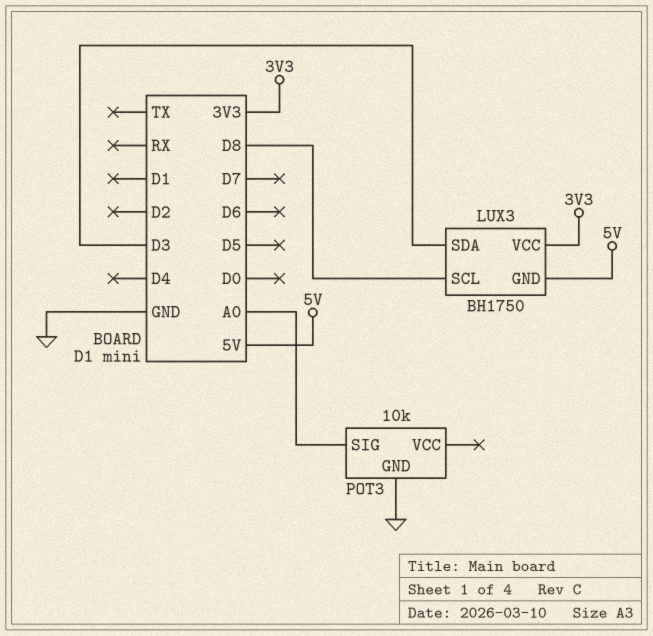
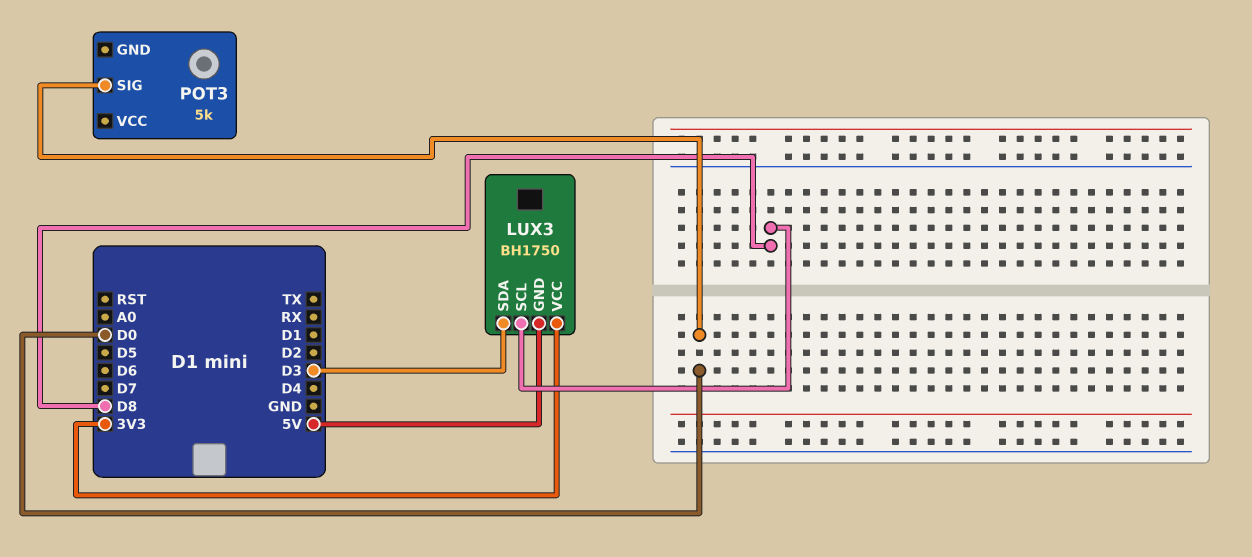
POT3: 10k -> 5k
POT3 pin GND: GND -> none
POT3 pin SIG: A0 -> D0

